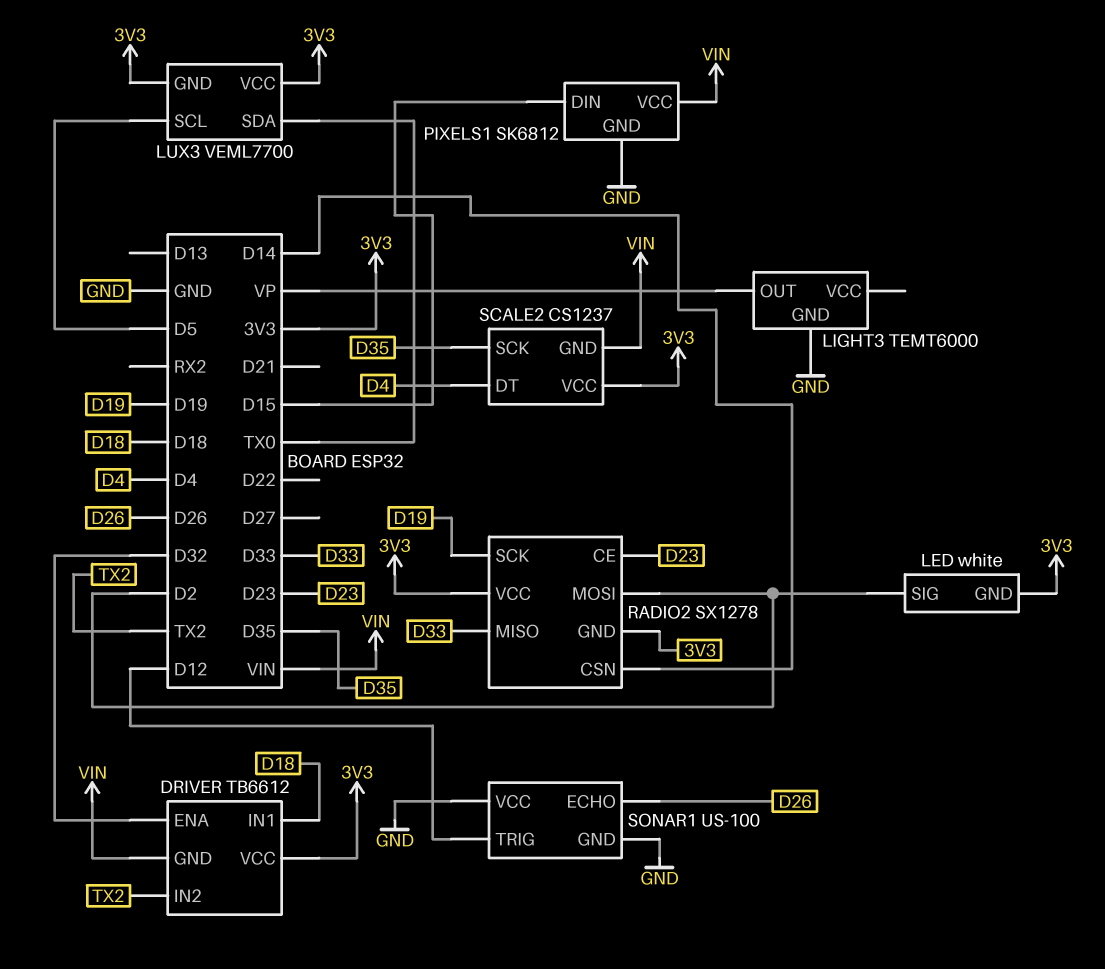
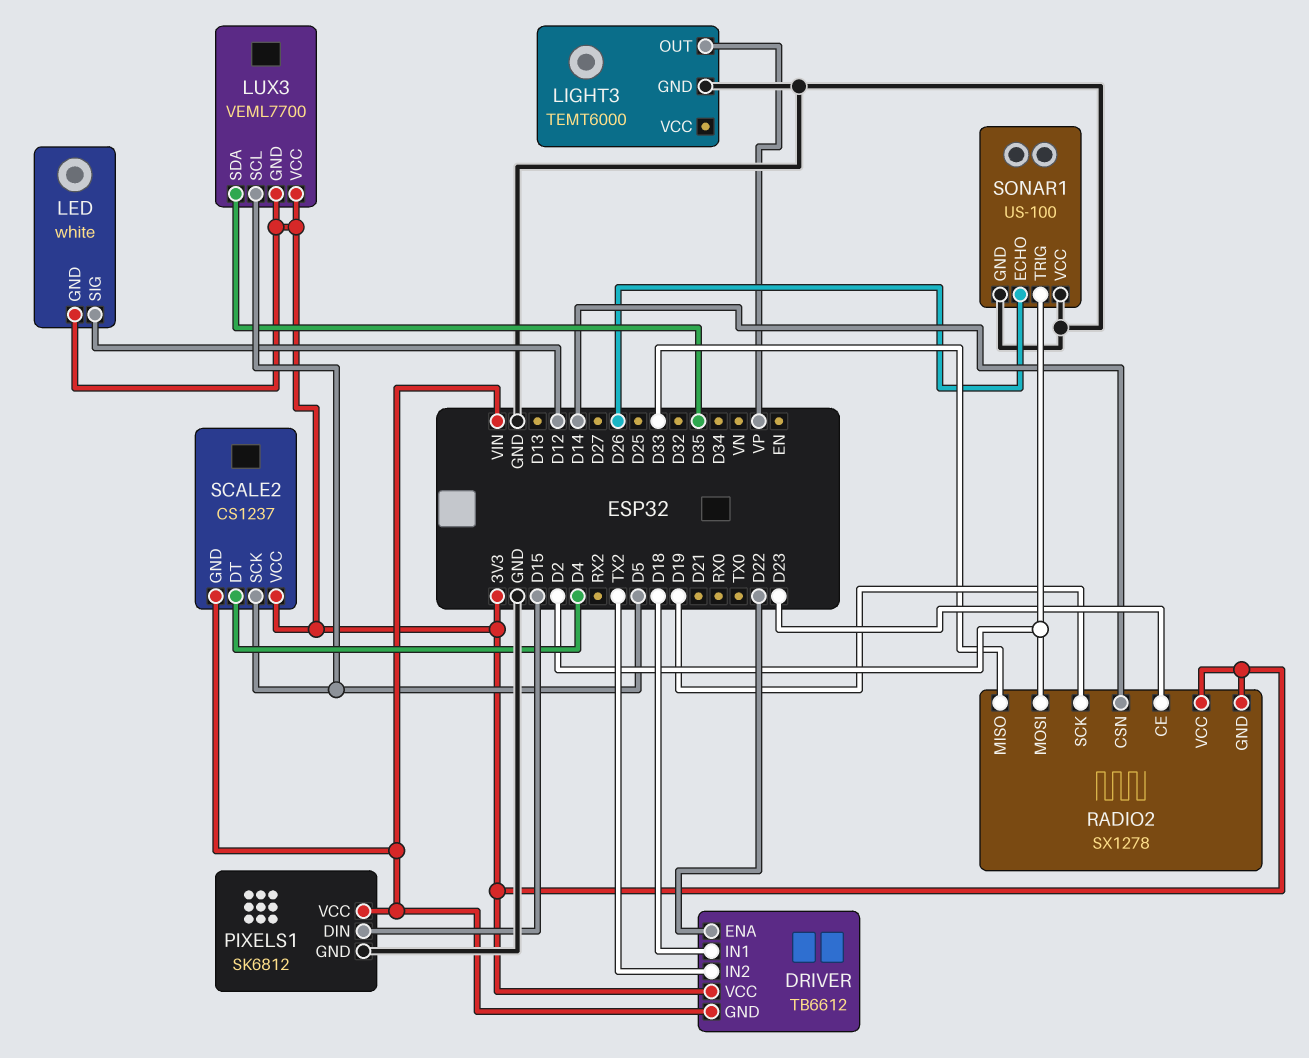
DRIVER pin ENA: D32 -> D22
LED pin SIG: D2 -> D12
LUX3 pin SDA: TX0 -> D35
SCALE2 pin SCK: D35 -> D5
SONAR1 pin TRIG: D12 -> D2

